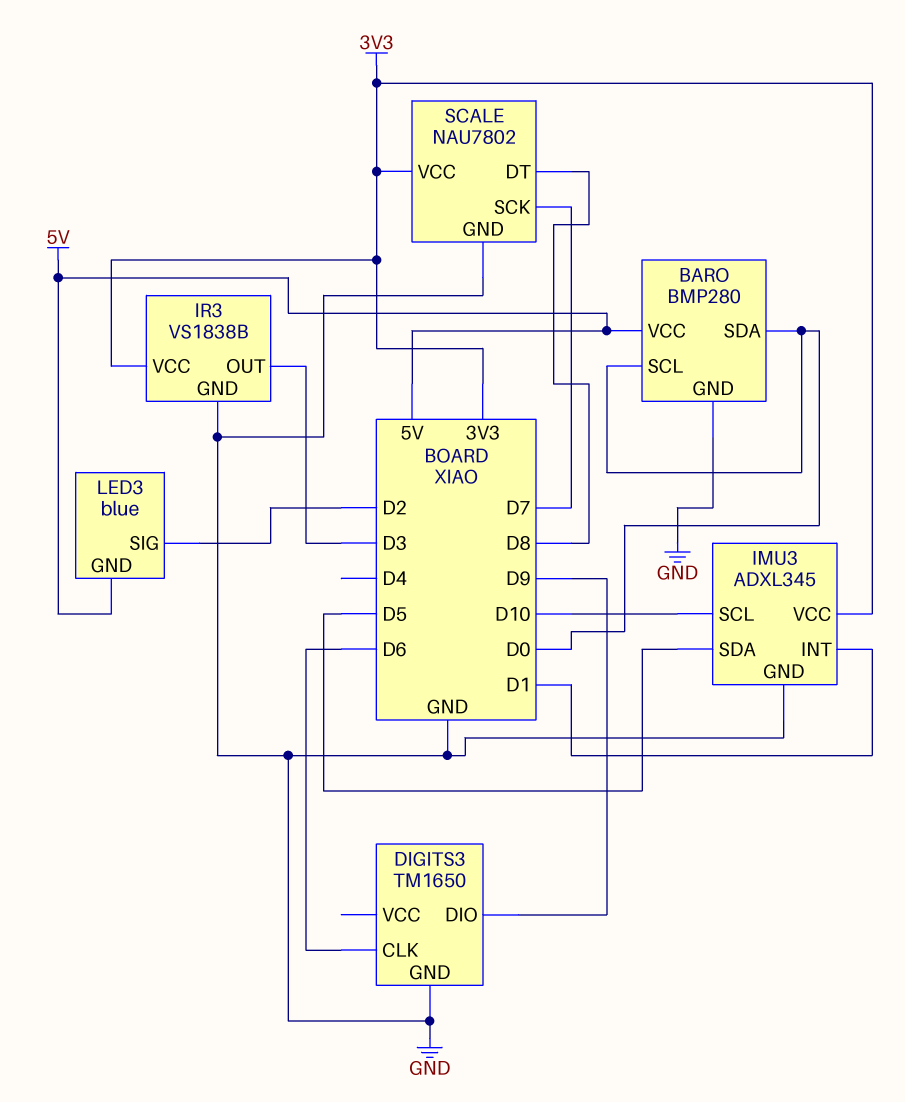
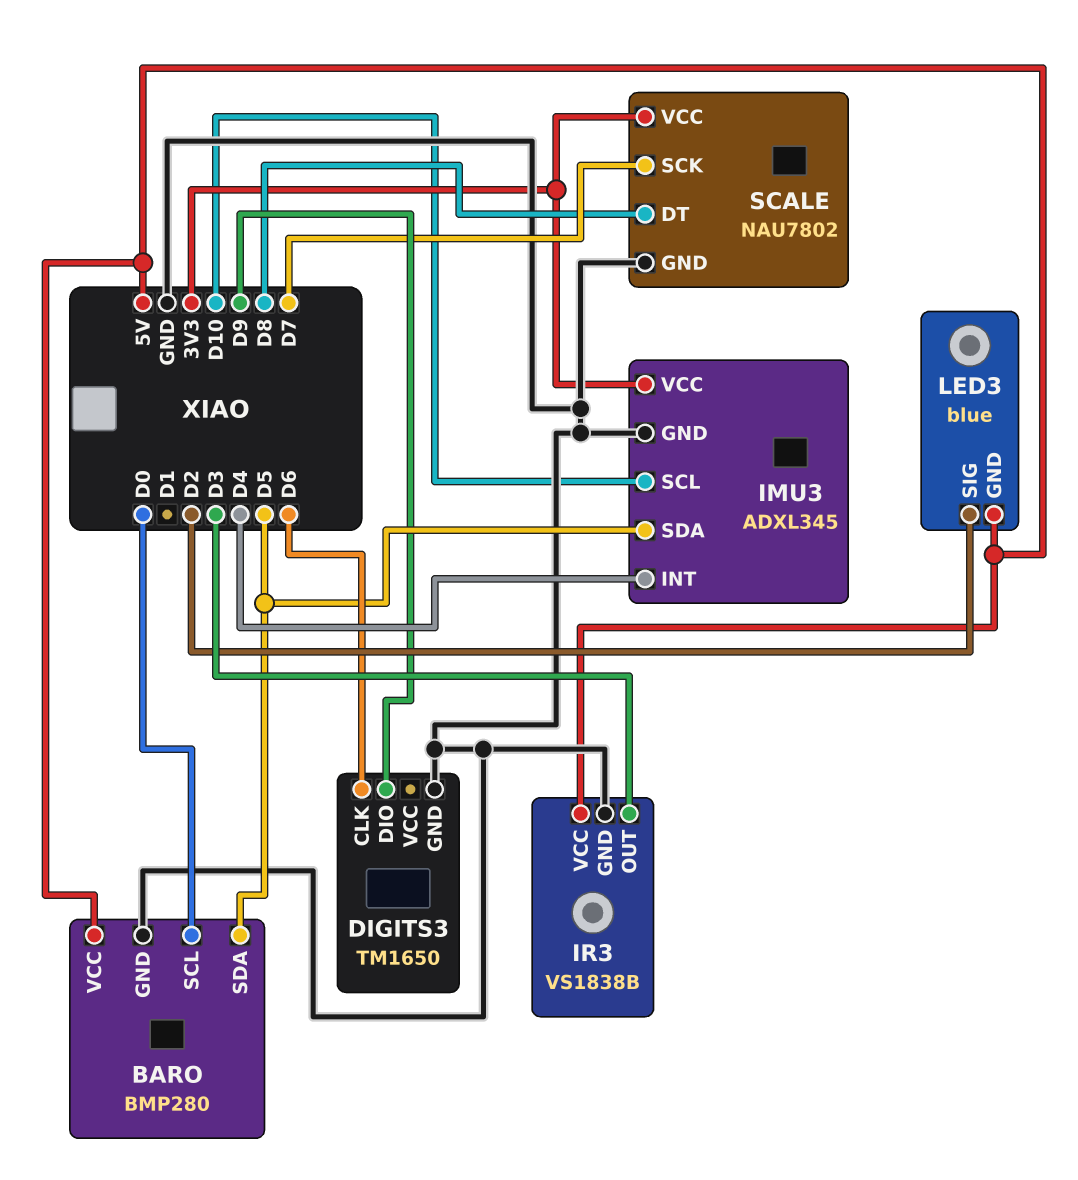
BARO pin SDA: D0 -> D5
IMU3 pin INT: D1 -> D4
IR3 pin VCC: 3V3 -> 5V

